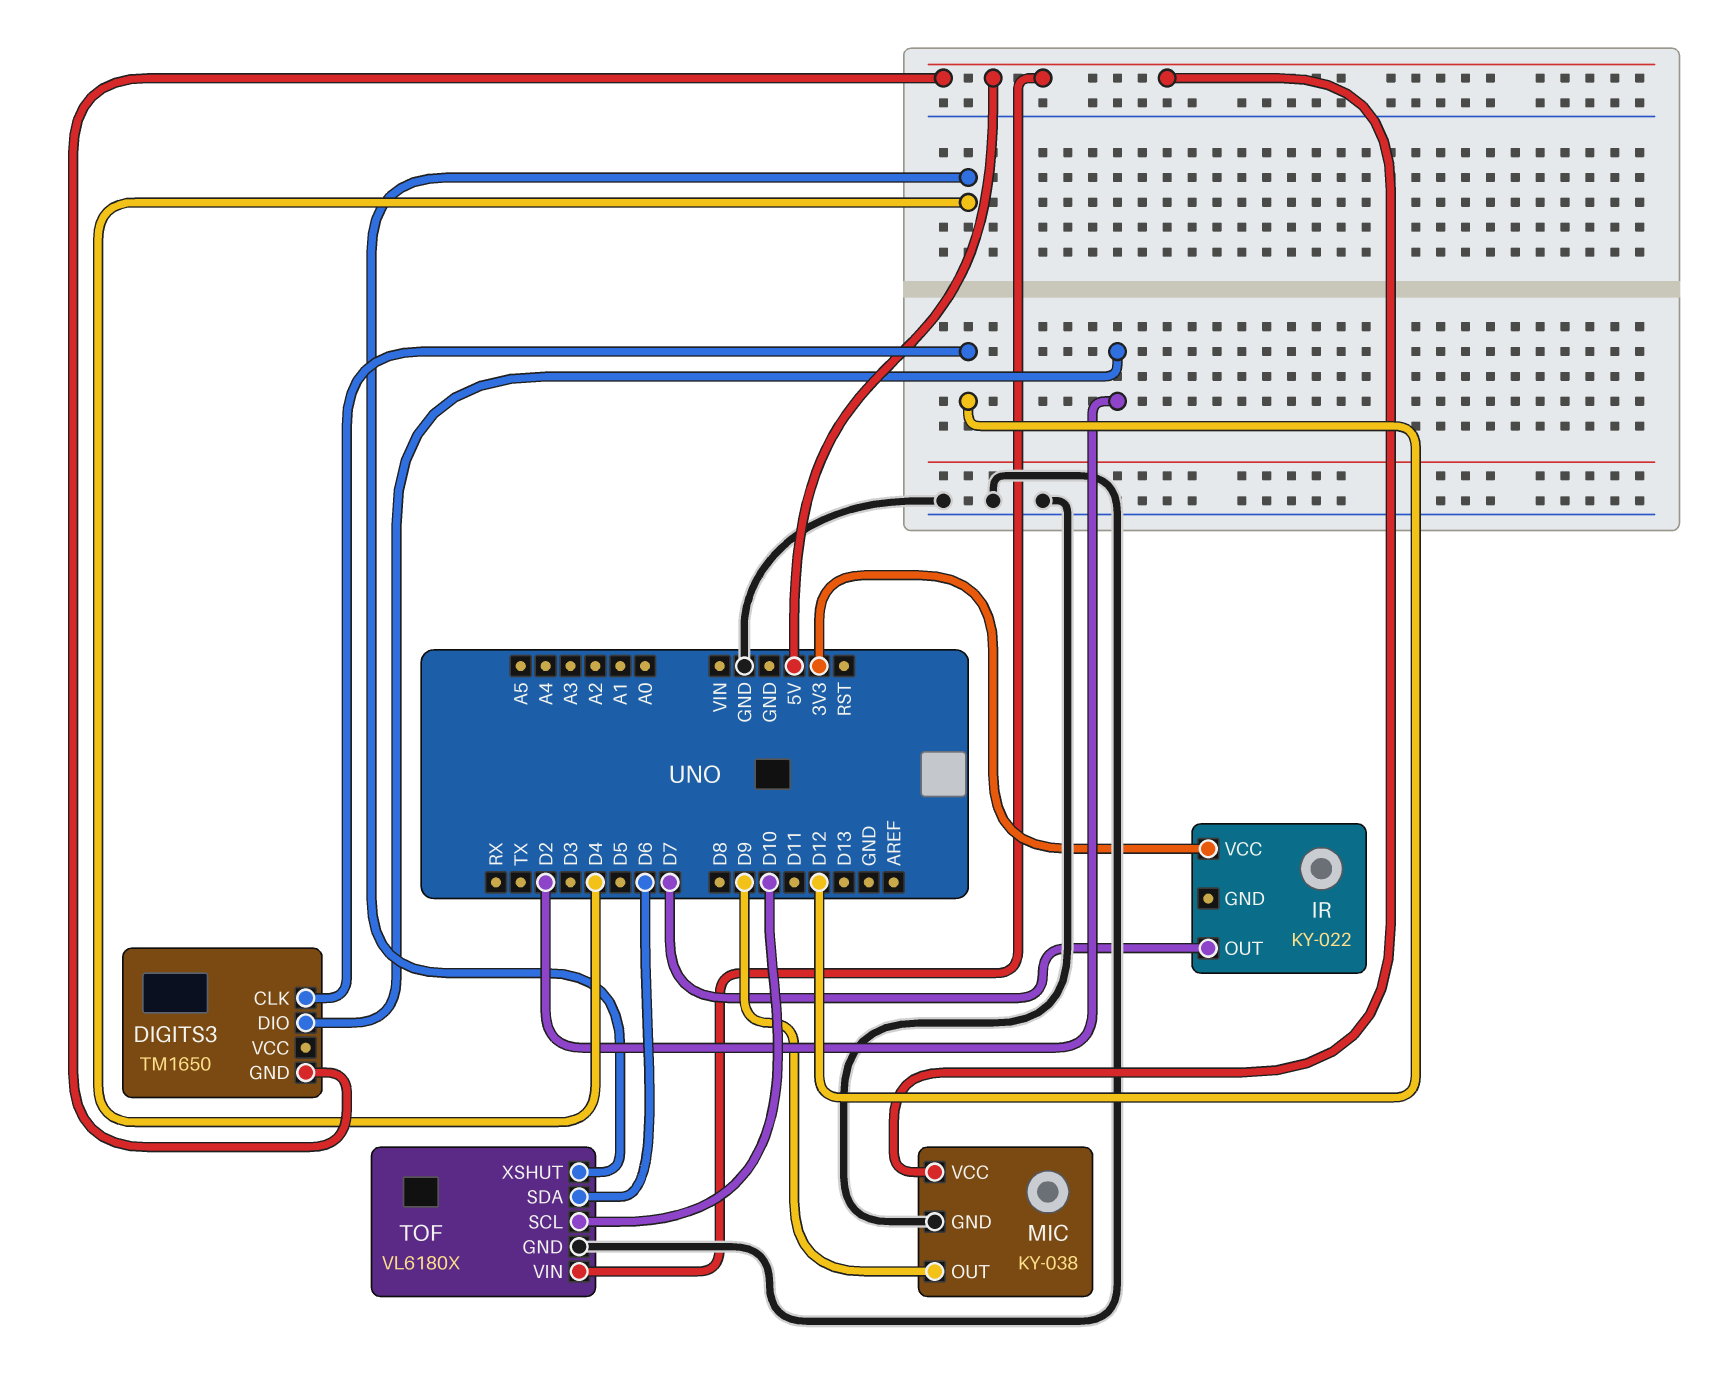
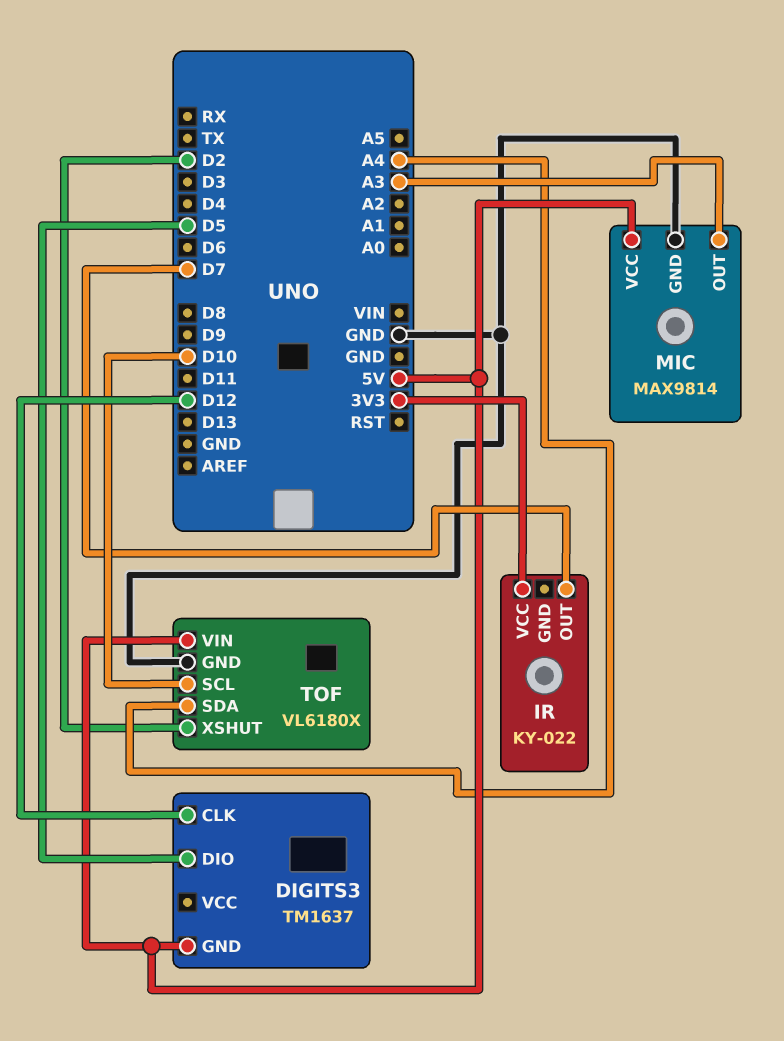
DIGITS3: TM1650 -> TM1637
DIGITS3 pin DIO: D2 -> D5
MIC: KY-038 -> MAX9814
MIC pin OUT: D9 -> A3
TOF pin SDA: D6 -> A4
TOF pin XSHUT: D4 -> D2

